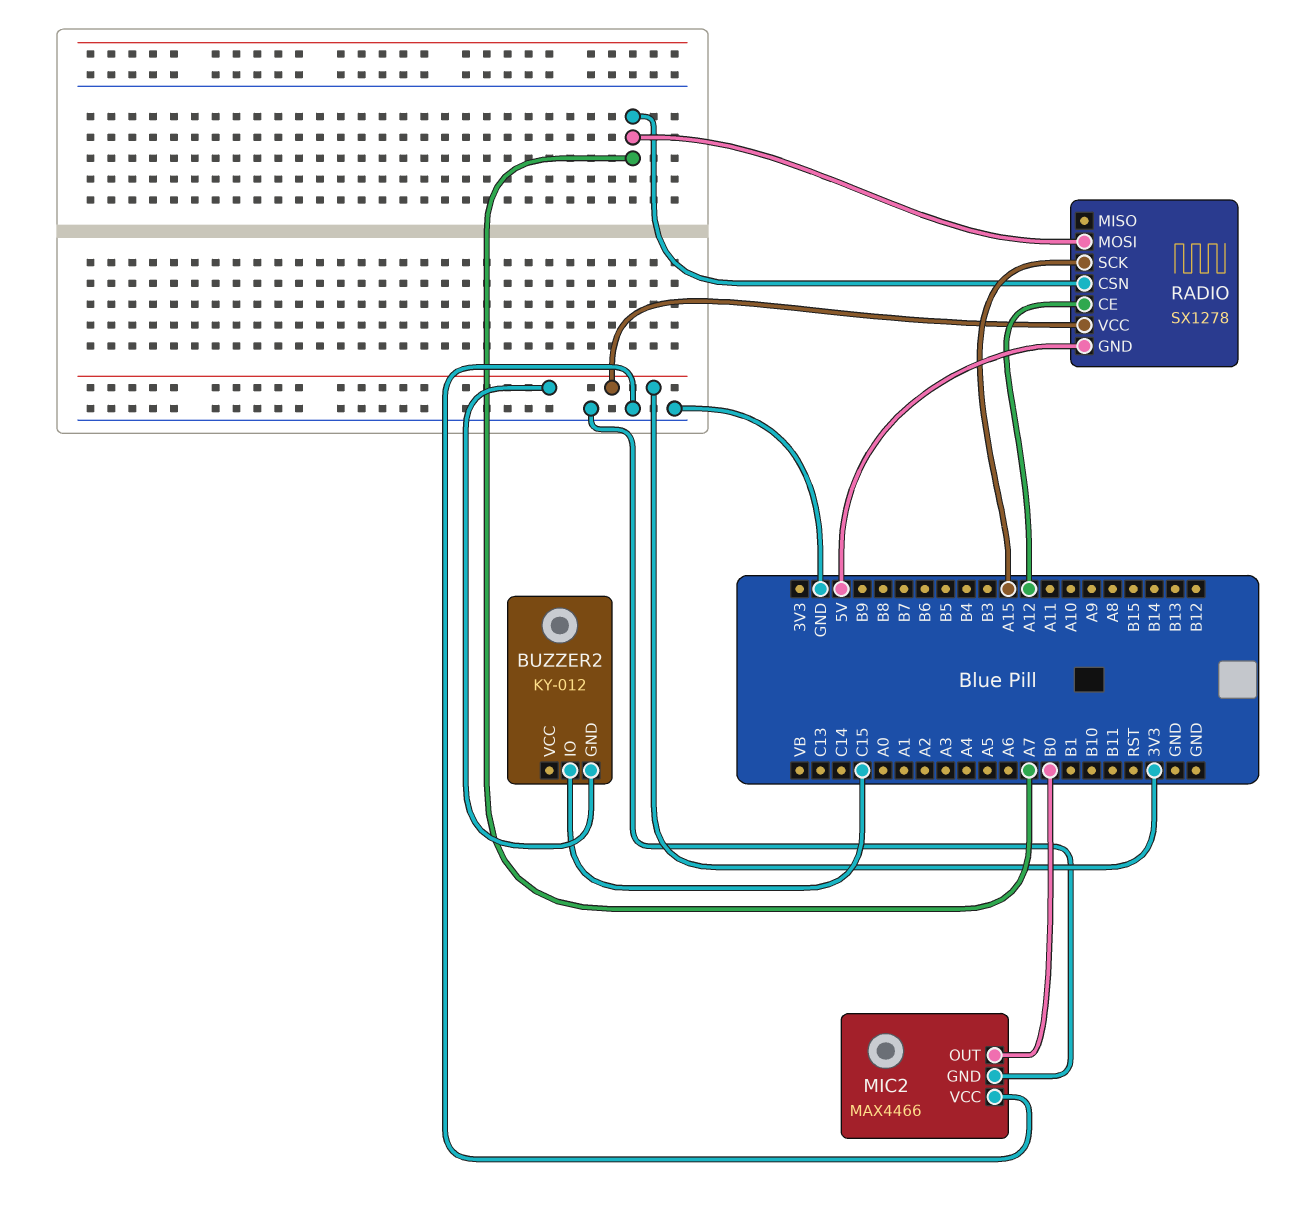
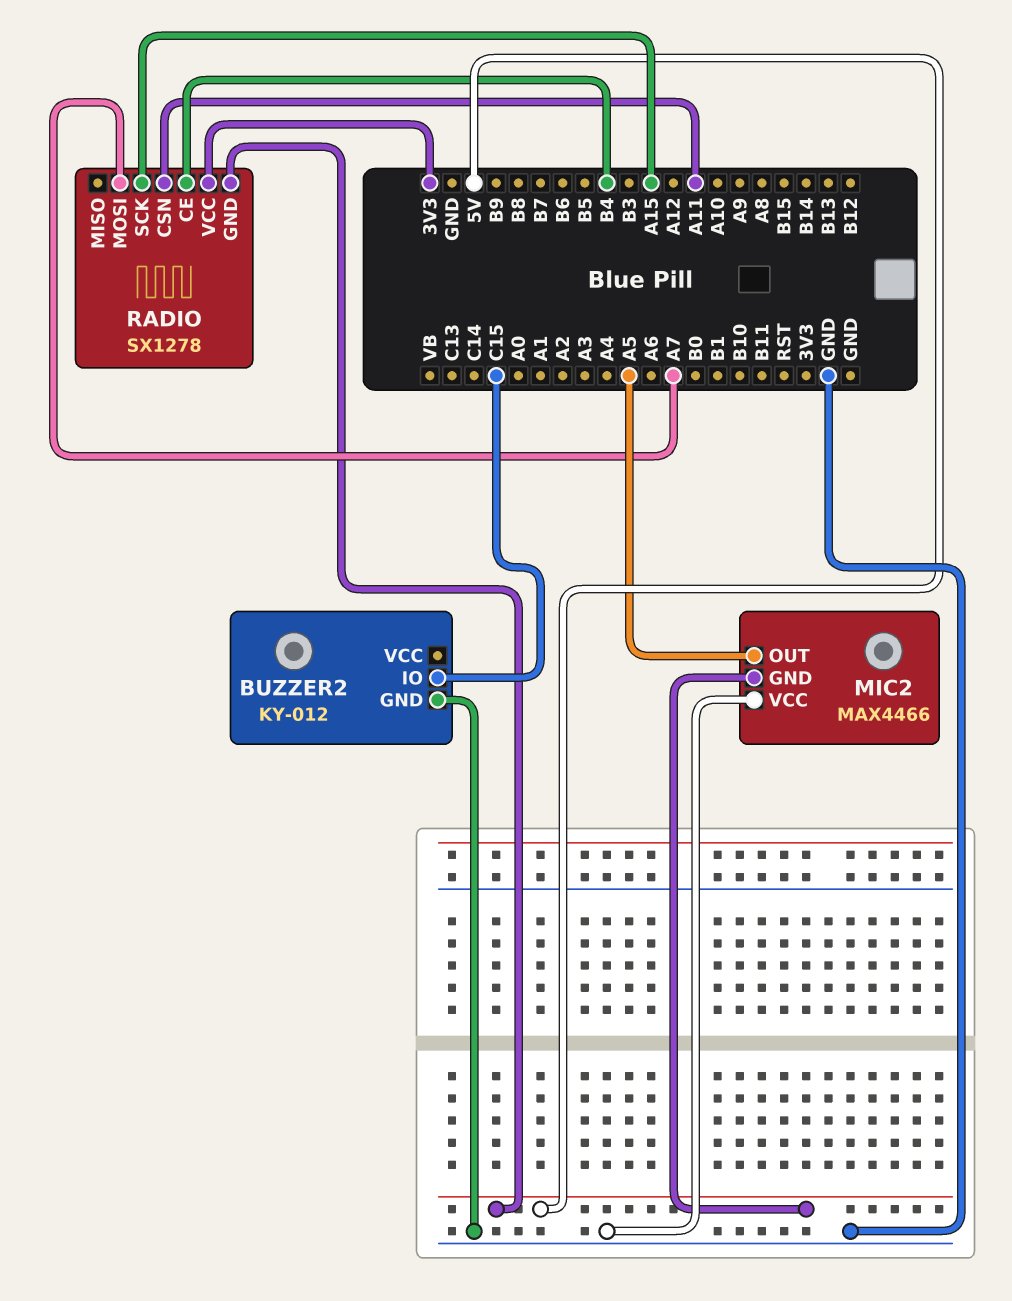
BUZZER2 pin GND: 3V3 -> GND
MIC2 pin GND: GND -> 5V
MIC2 pin OUT: B0 -> A5
RADIO pin CE: A12 -> B4
RADIO pin CSN: A7 -> A11

